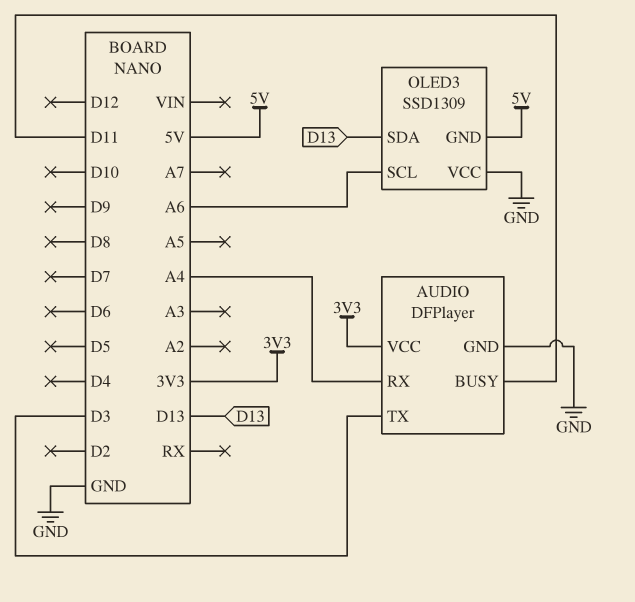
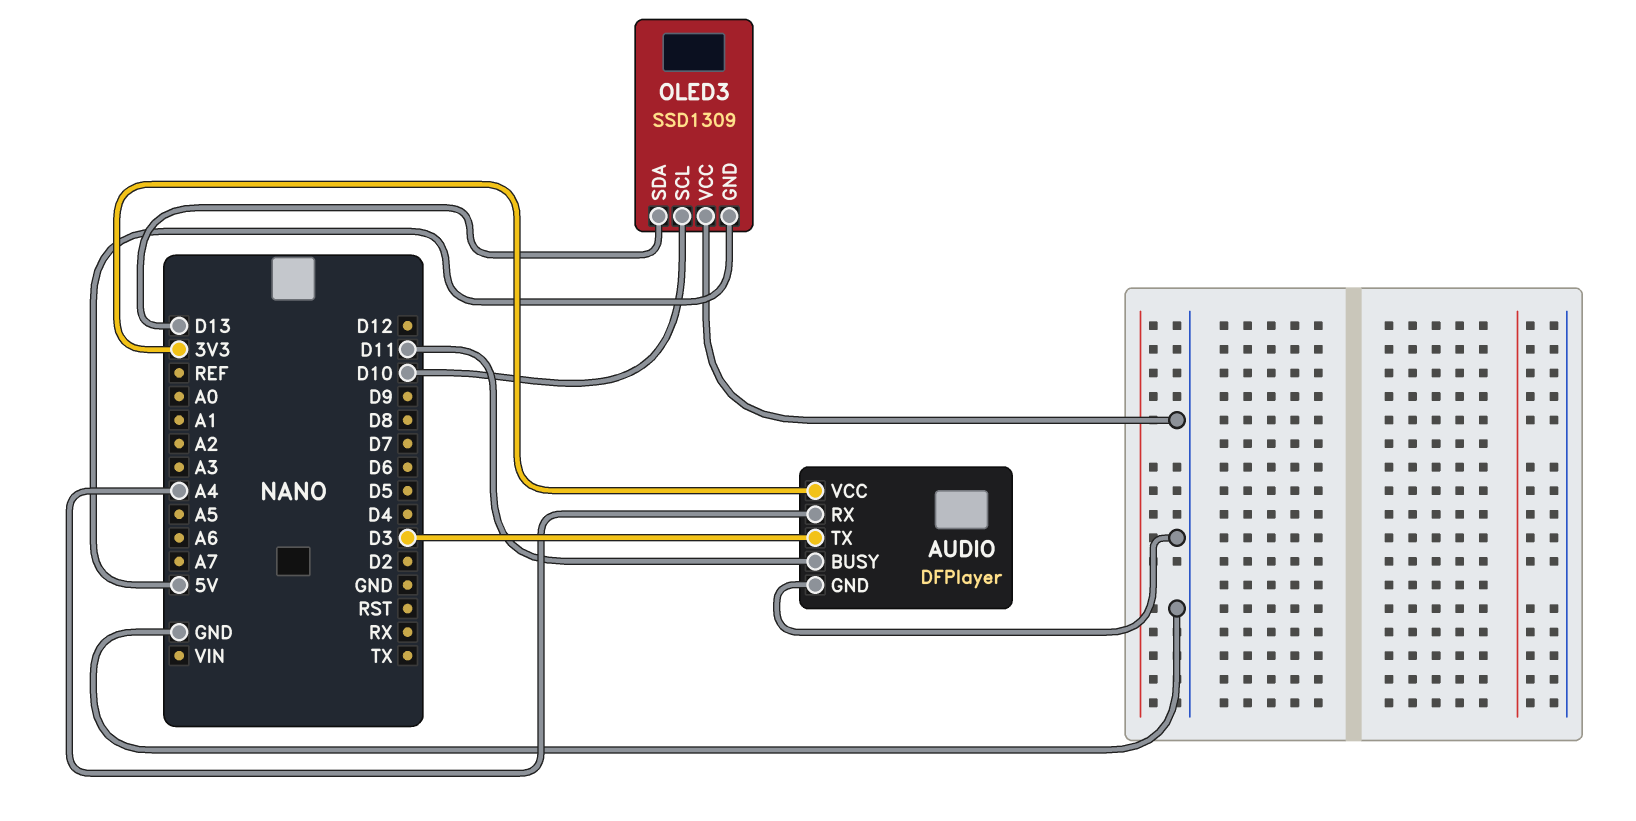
OLED3 pin SCL: A6 -> D10

